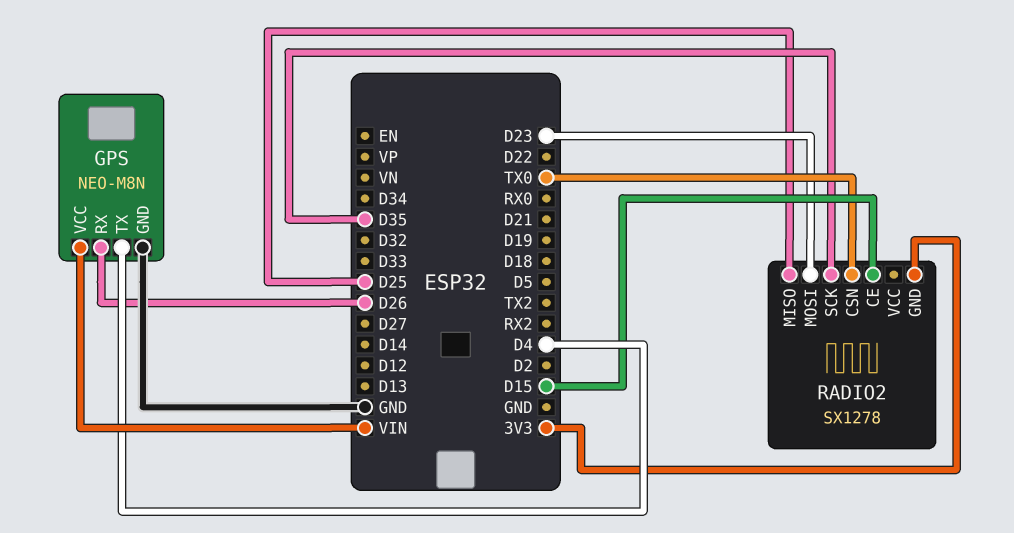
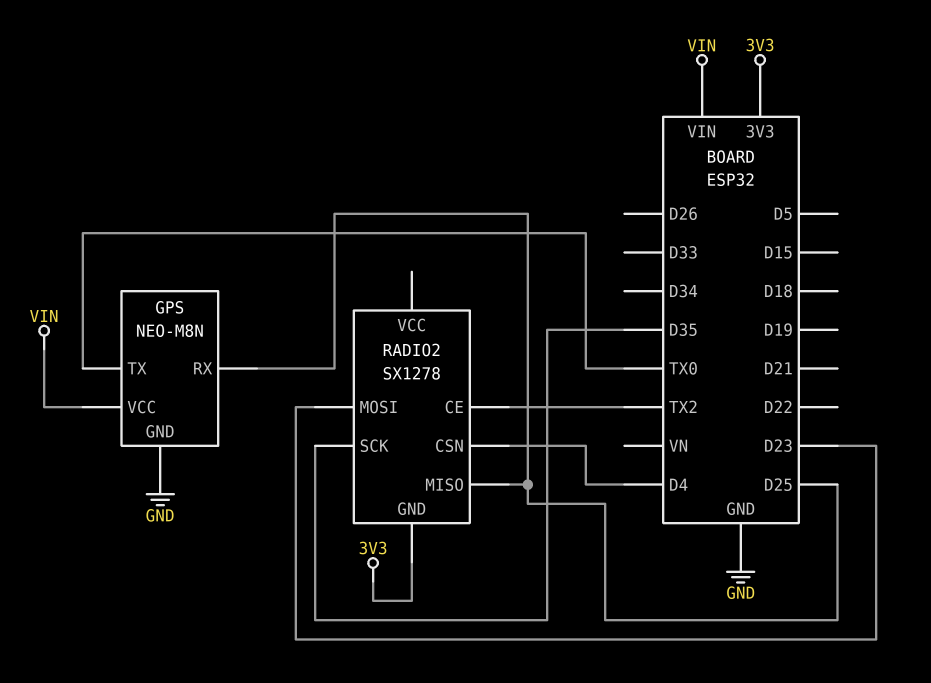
GPS pin RX: D26 -> D25
GPS pin TX: D4 -> TX0
RADIO2 pin CE: D15 -> TX2
RADIO2 pin CSN: TX0 -> D4

